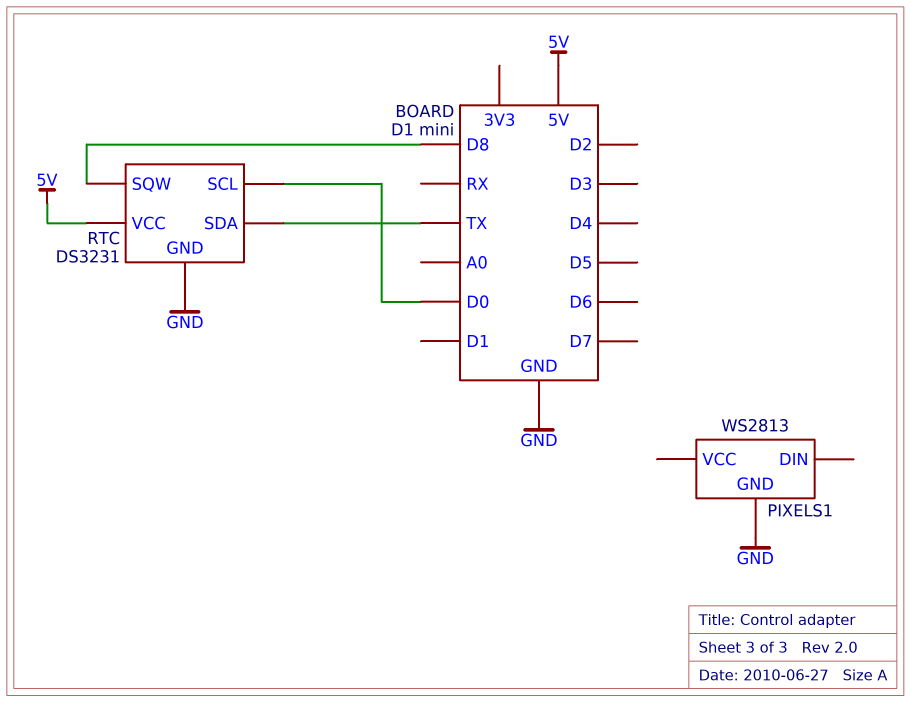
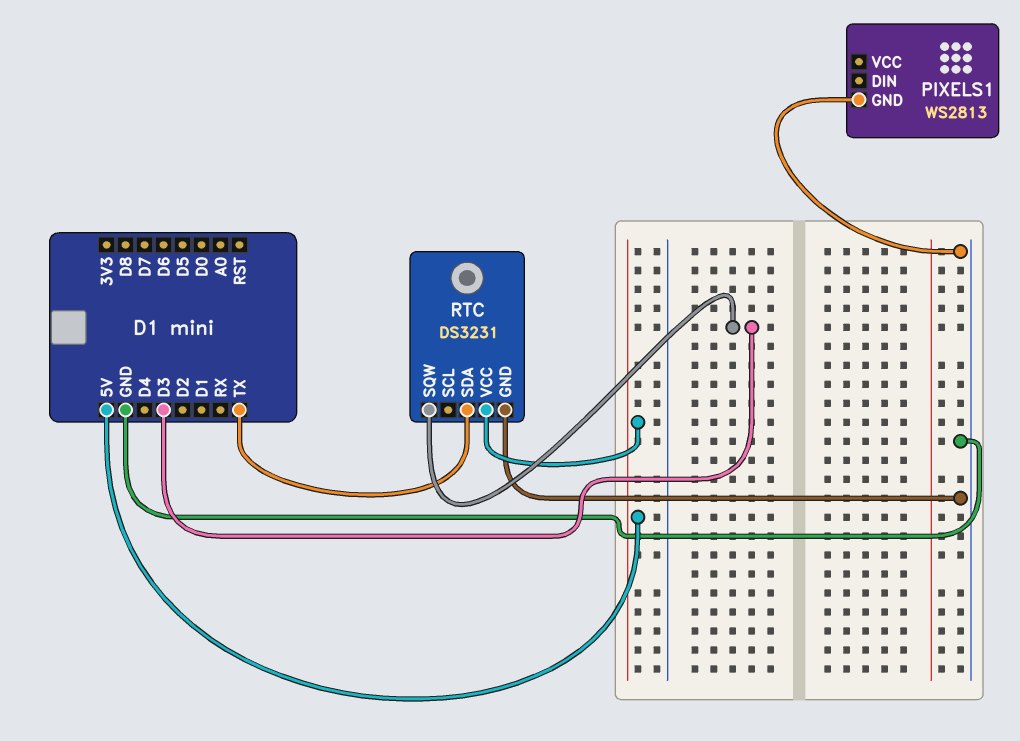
RTC pin SCL: D0 -> none
RTC pin SQW: D8 -> D3

